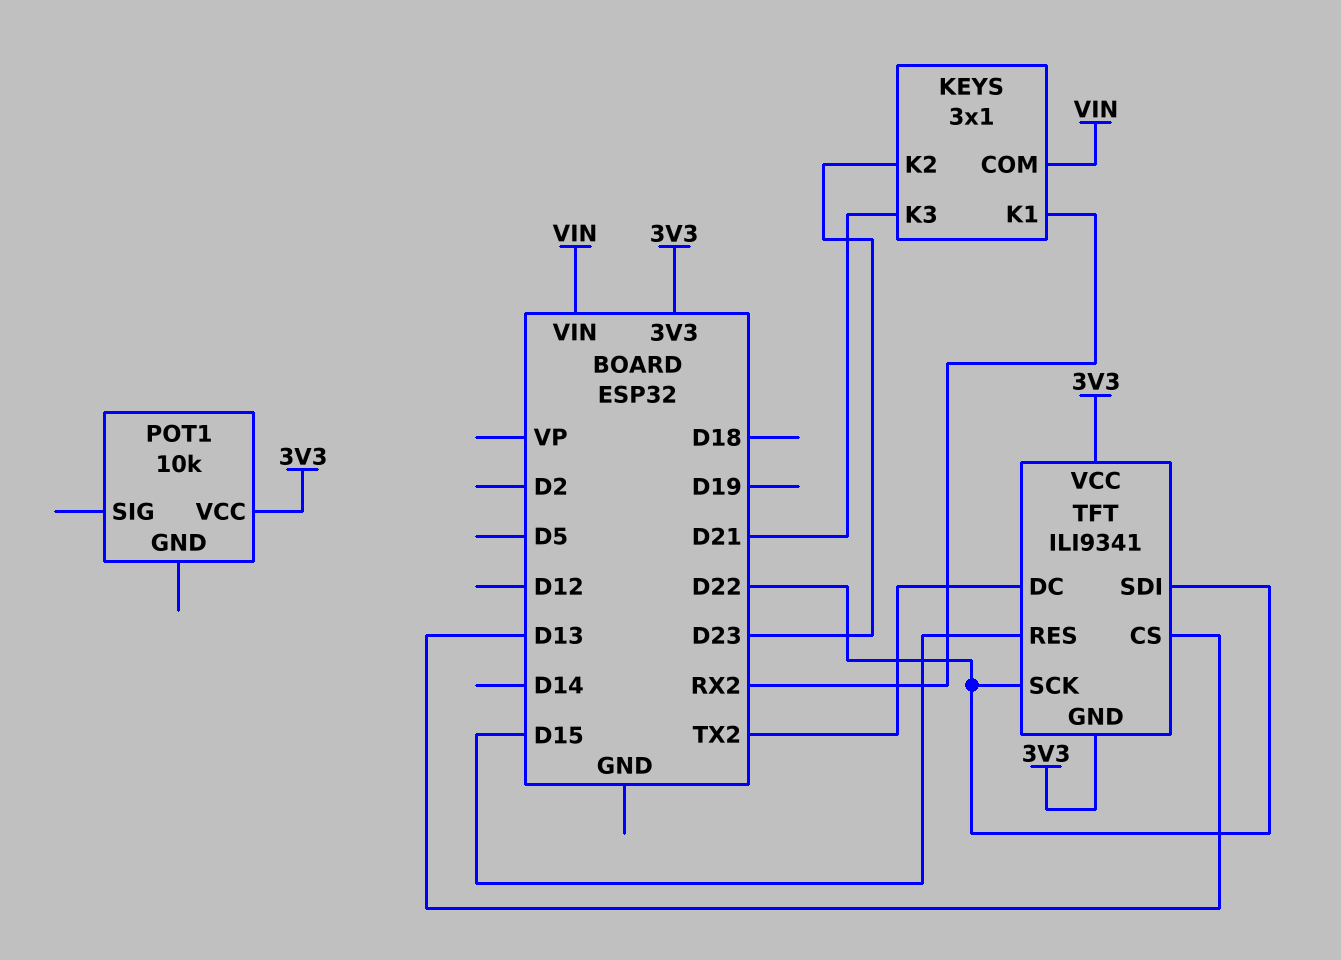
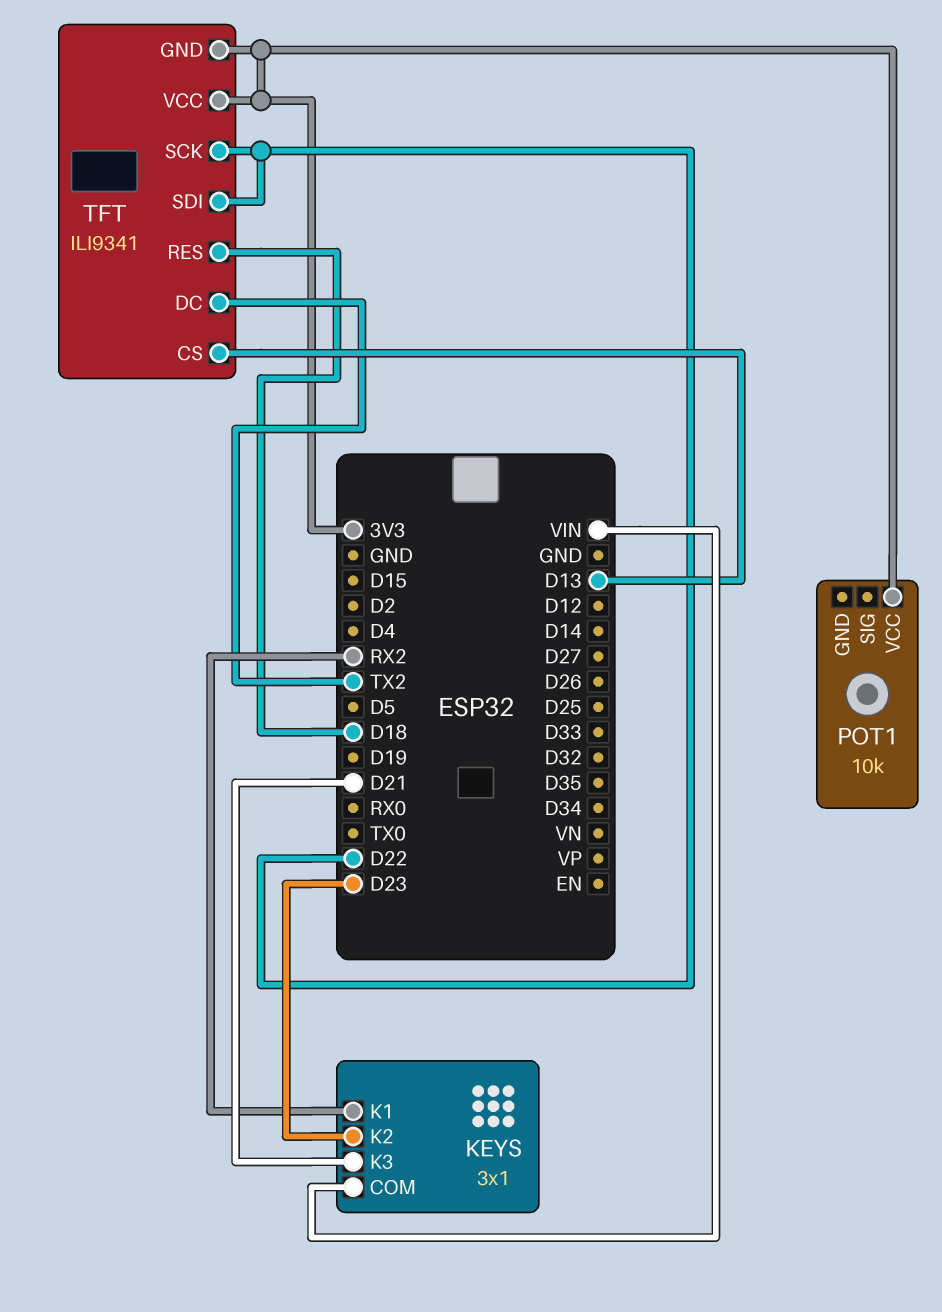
TFT pin RES: D15 -> D18

